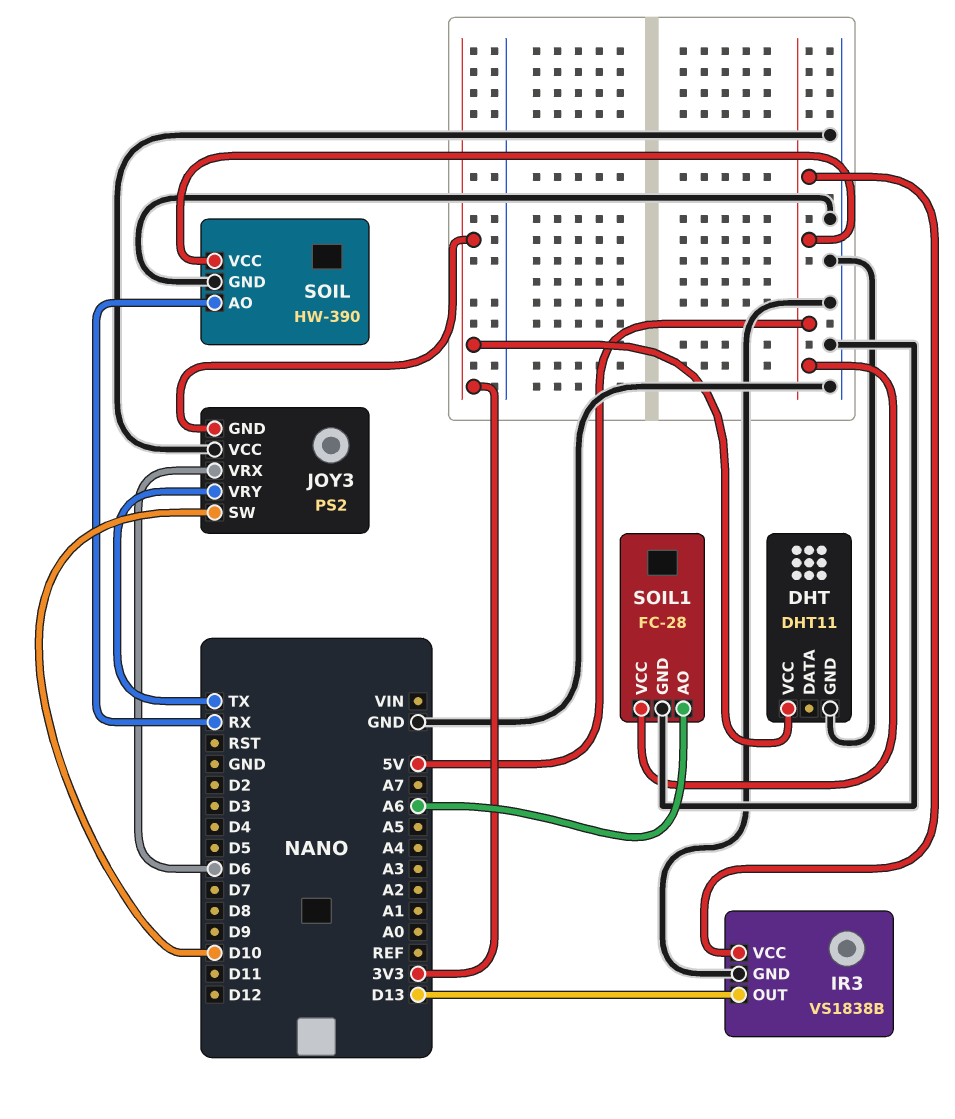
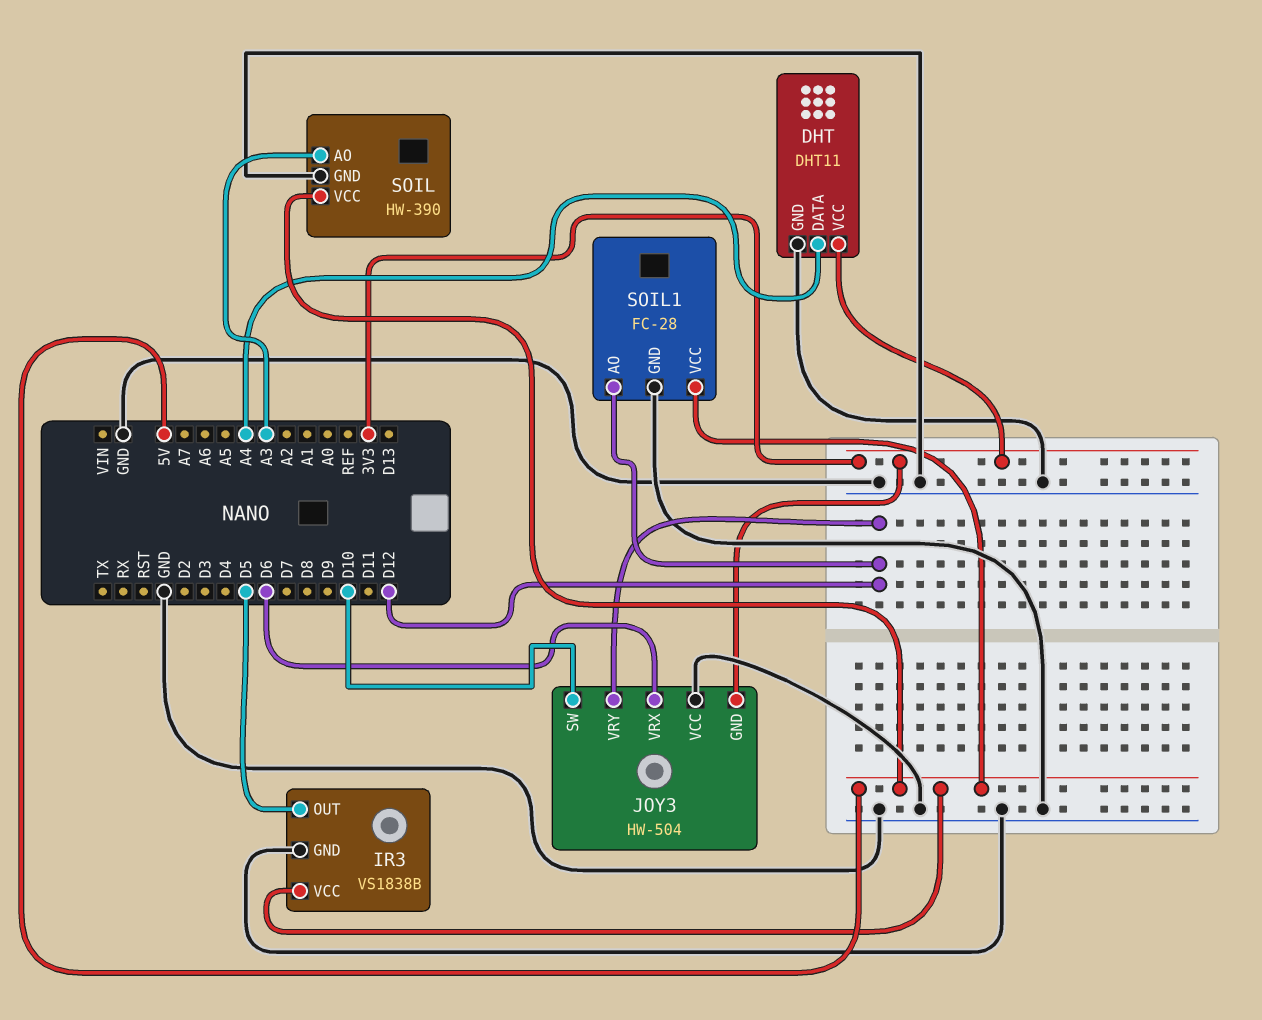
DHT pin DATA: none -> A4
IR3 pin OUT: D13 -> D5
JOY3: PS2 -> HW-504
JOY3 pin VRY: TX -> D12
SOIL pin AO: RX -> A3
SOIL1 pin AO: A6 -> D12

